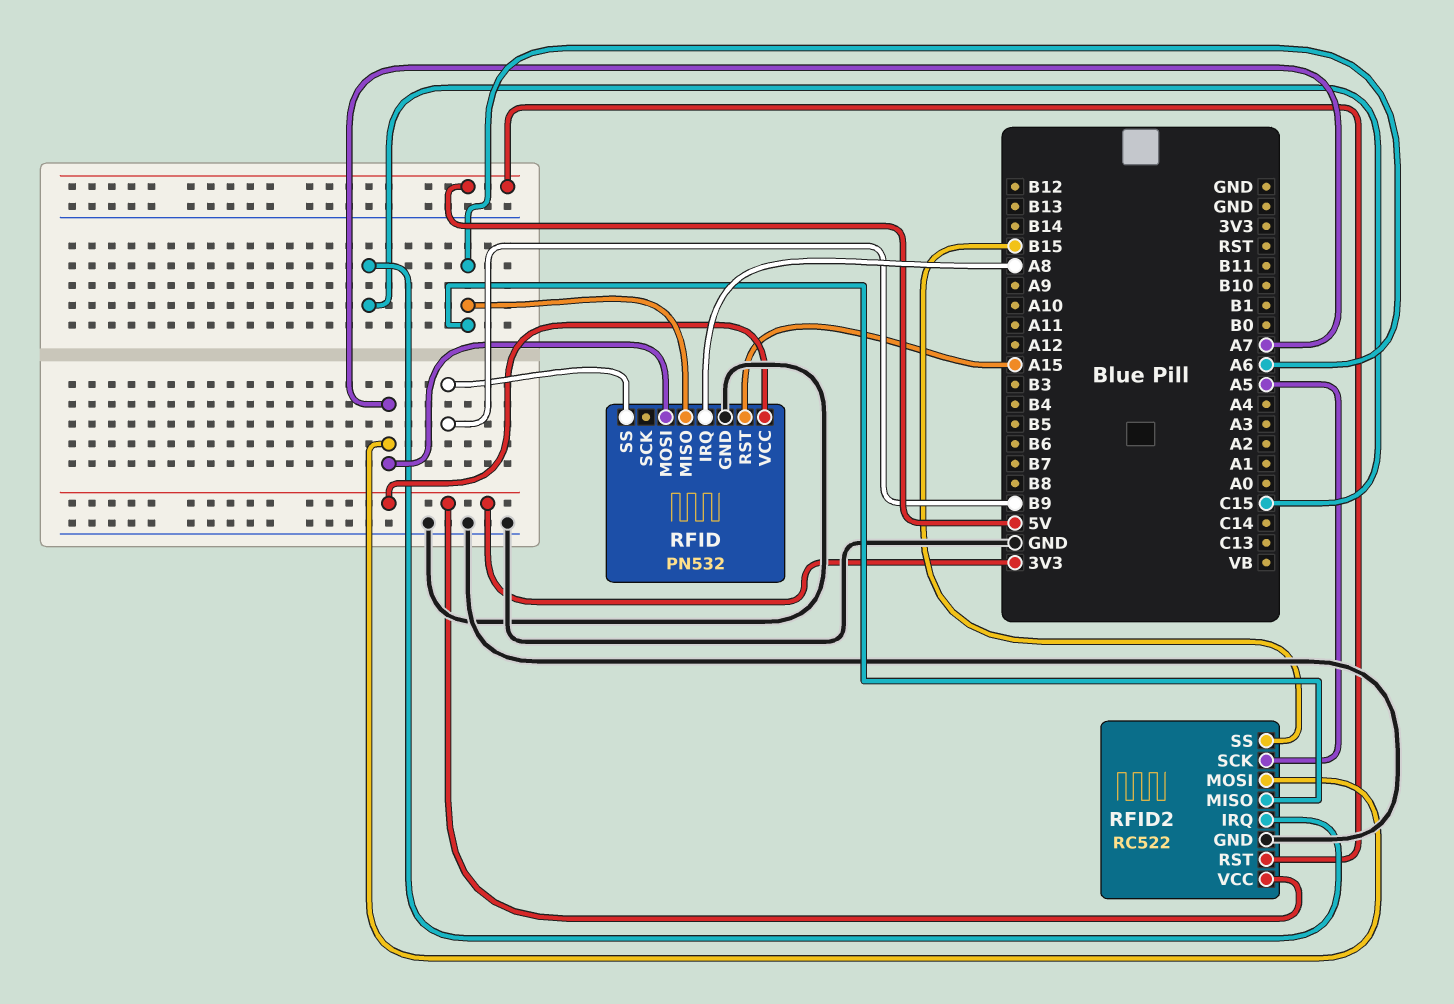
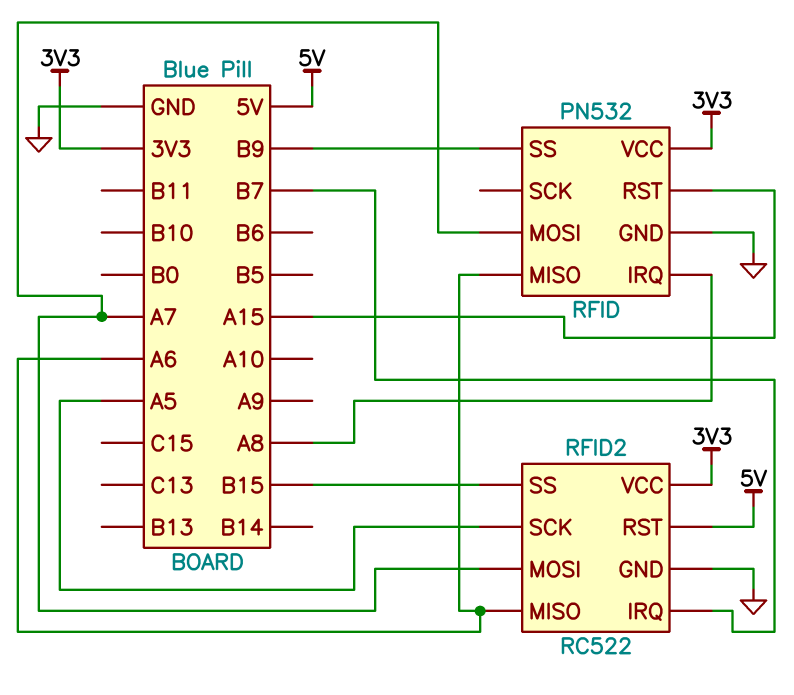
RFID2 pin IRQ: C15 -> B7

